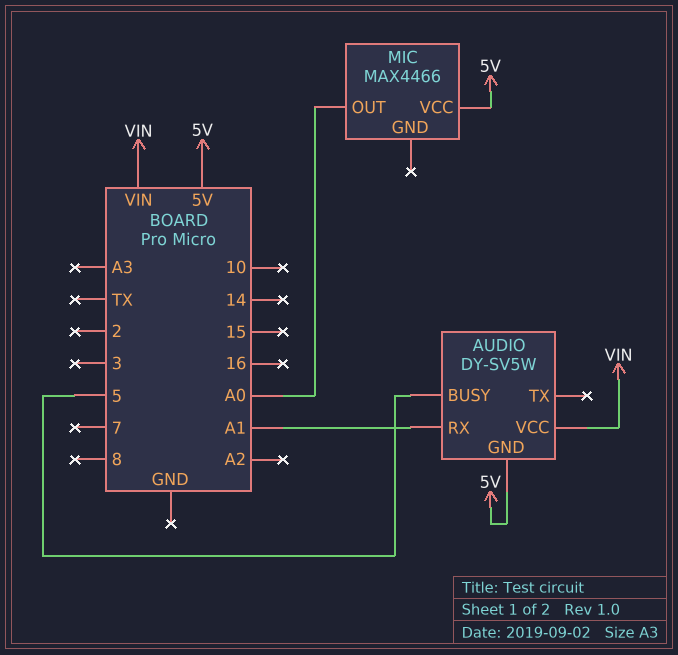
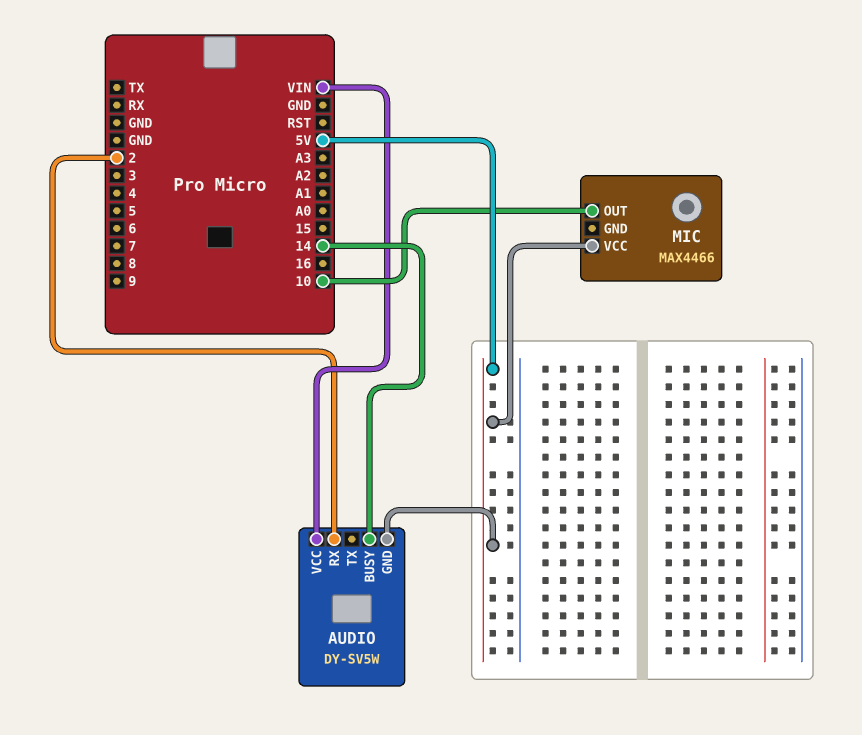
AUDIO pin BUSY: 5 -> 14
AUDIO pin RX: A1 -> 2
MIC pin OUT: A0 -> 10

